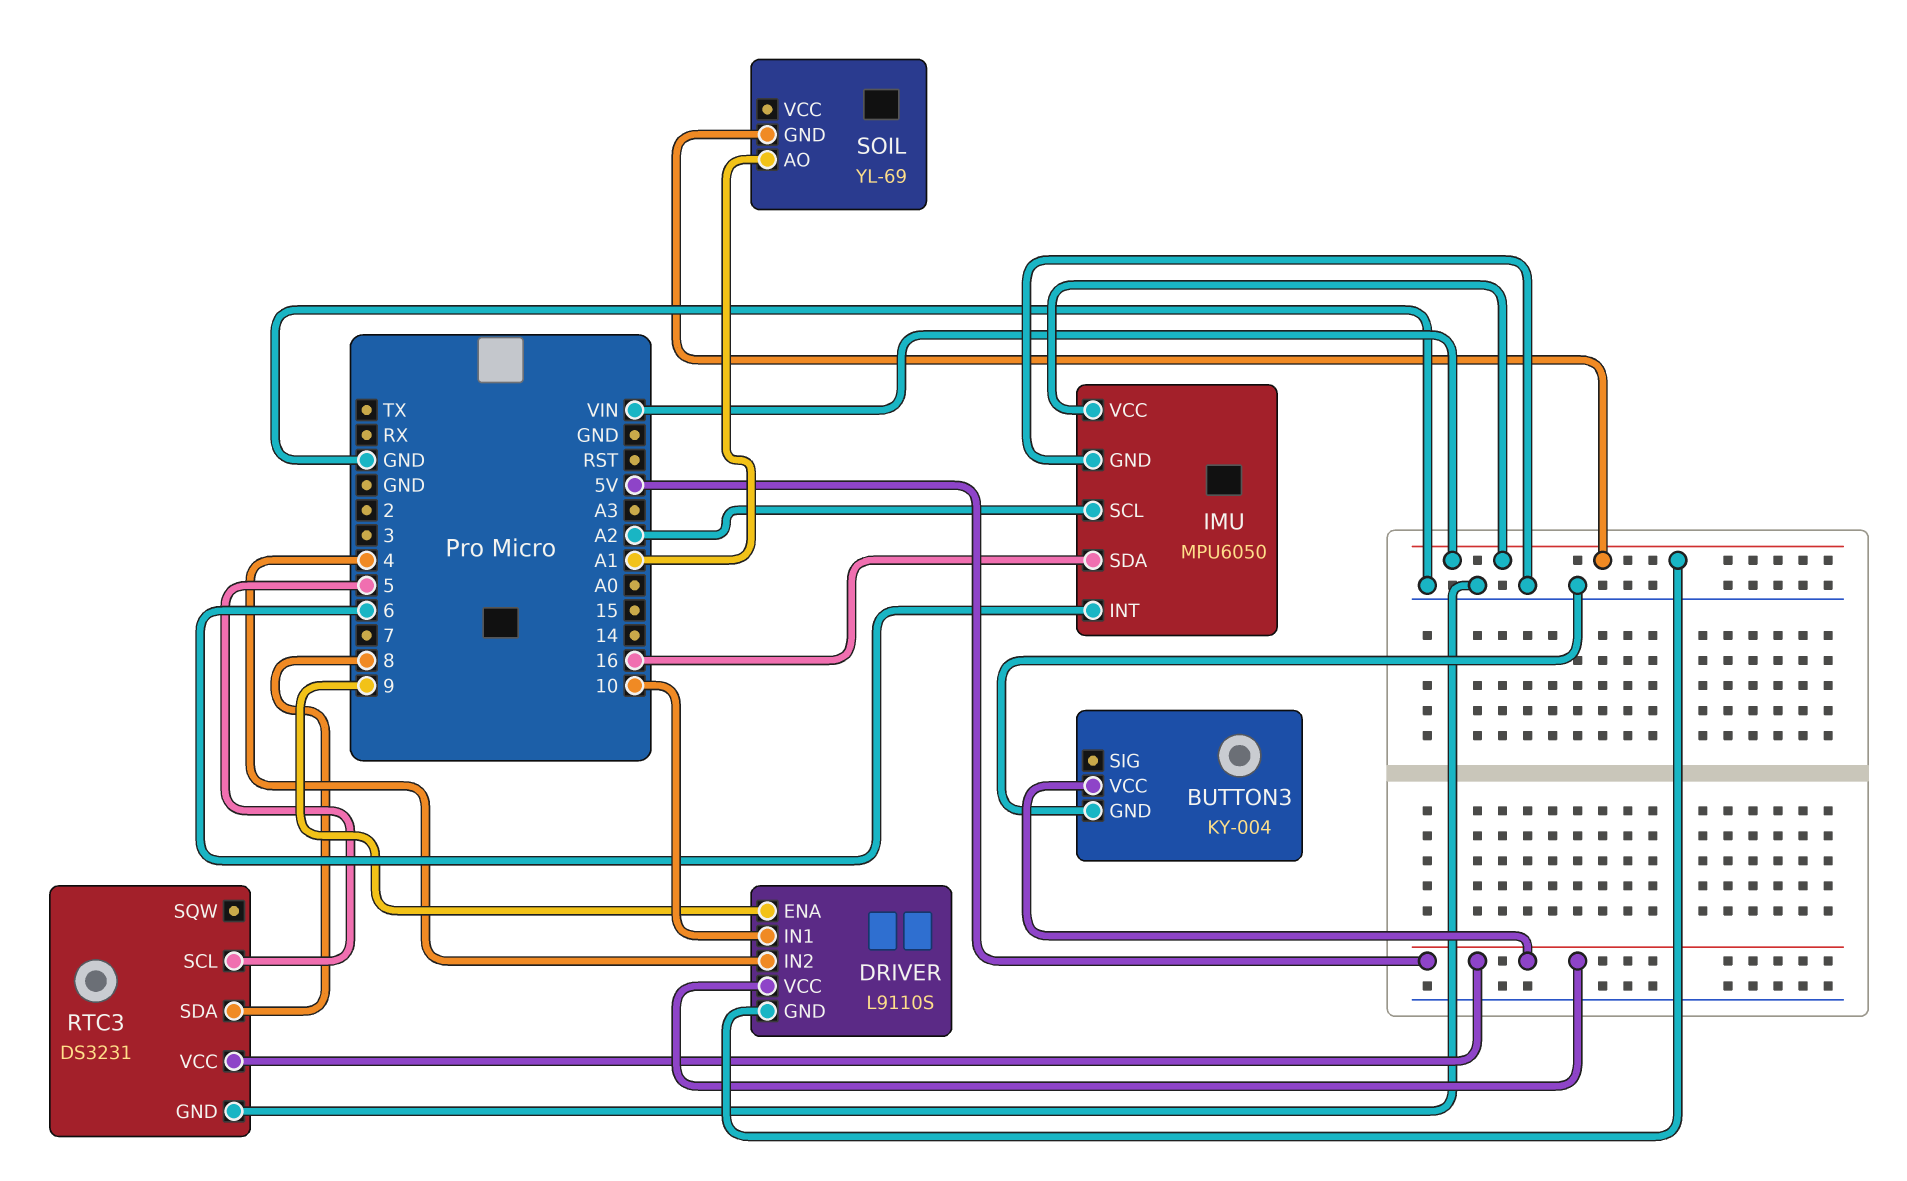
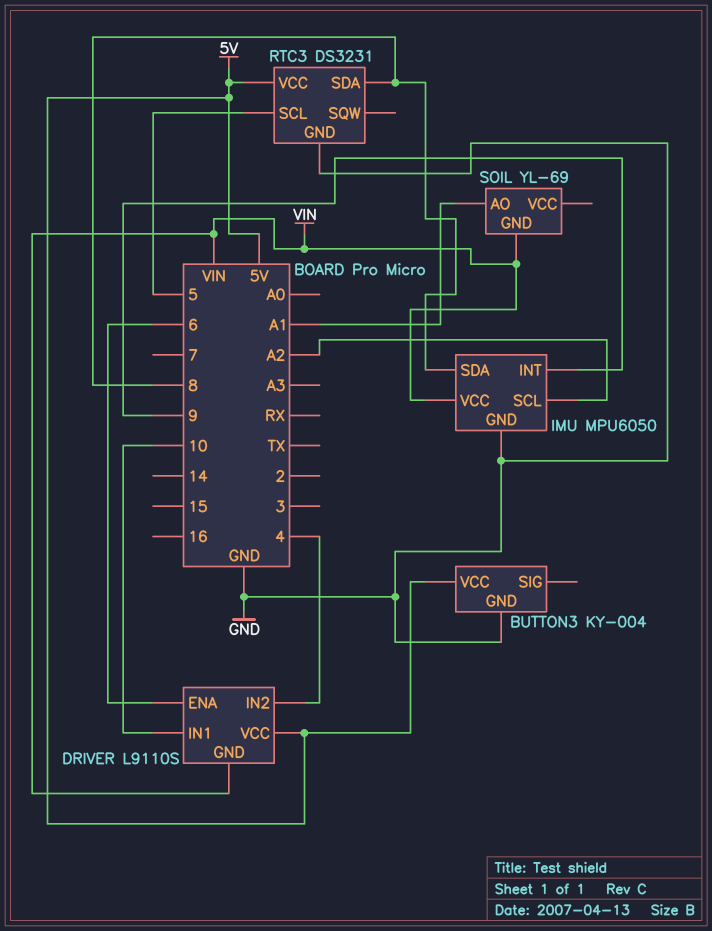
DRIVER pin ENA: 9 -> 6
IMU pin INT: 6 -> 9
IMU pin SDA: 16 -> 8

